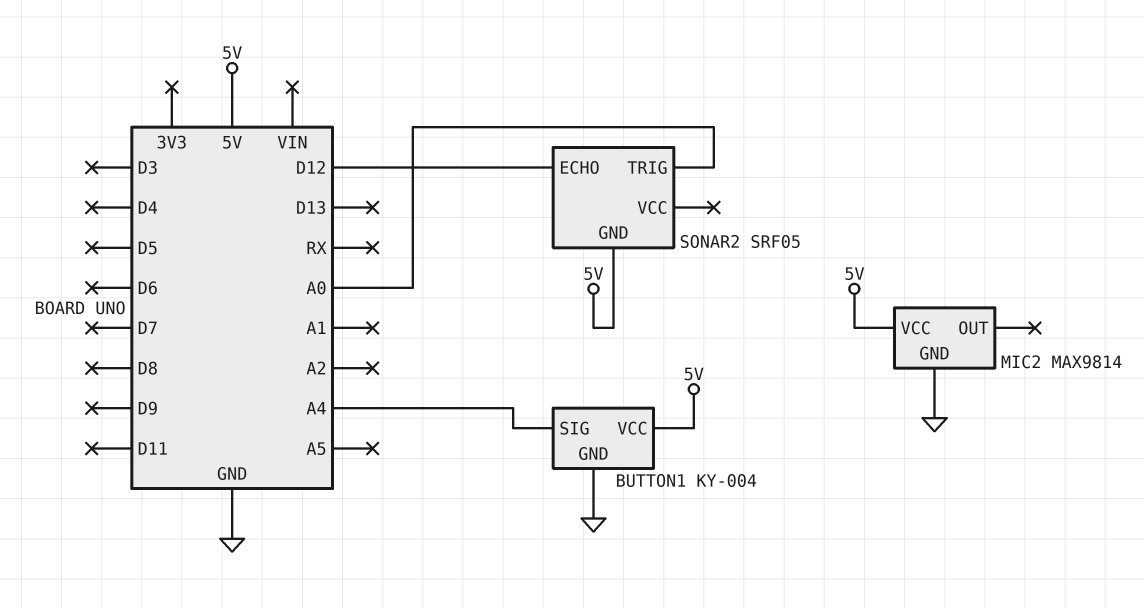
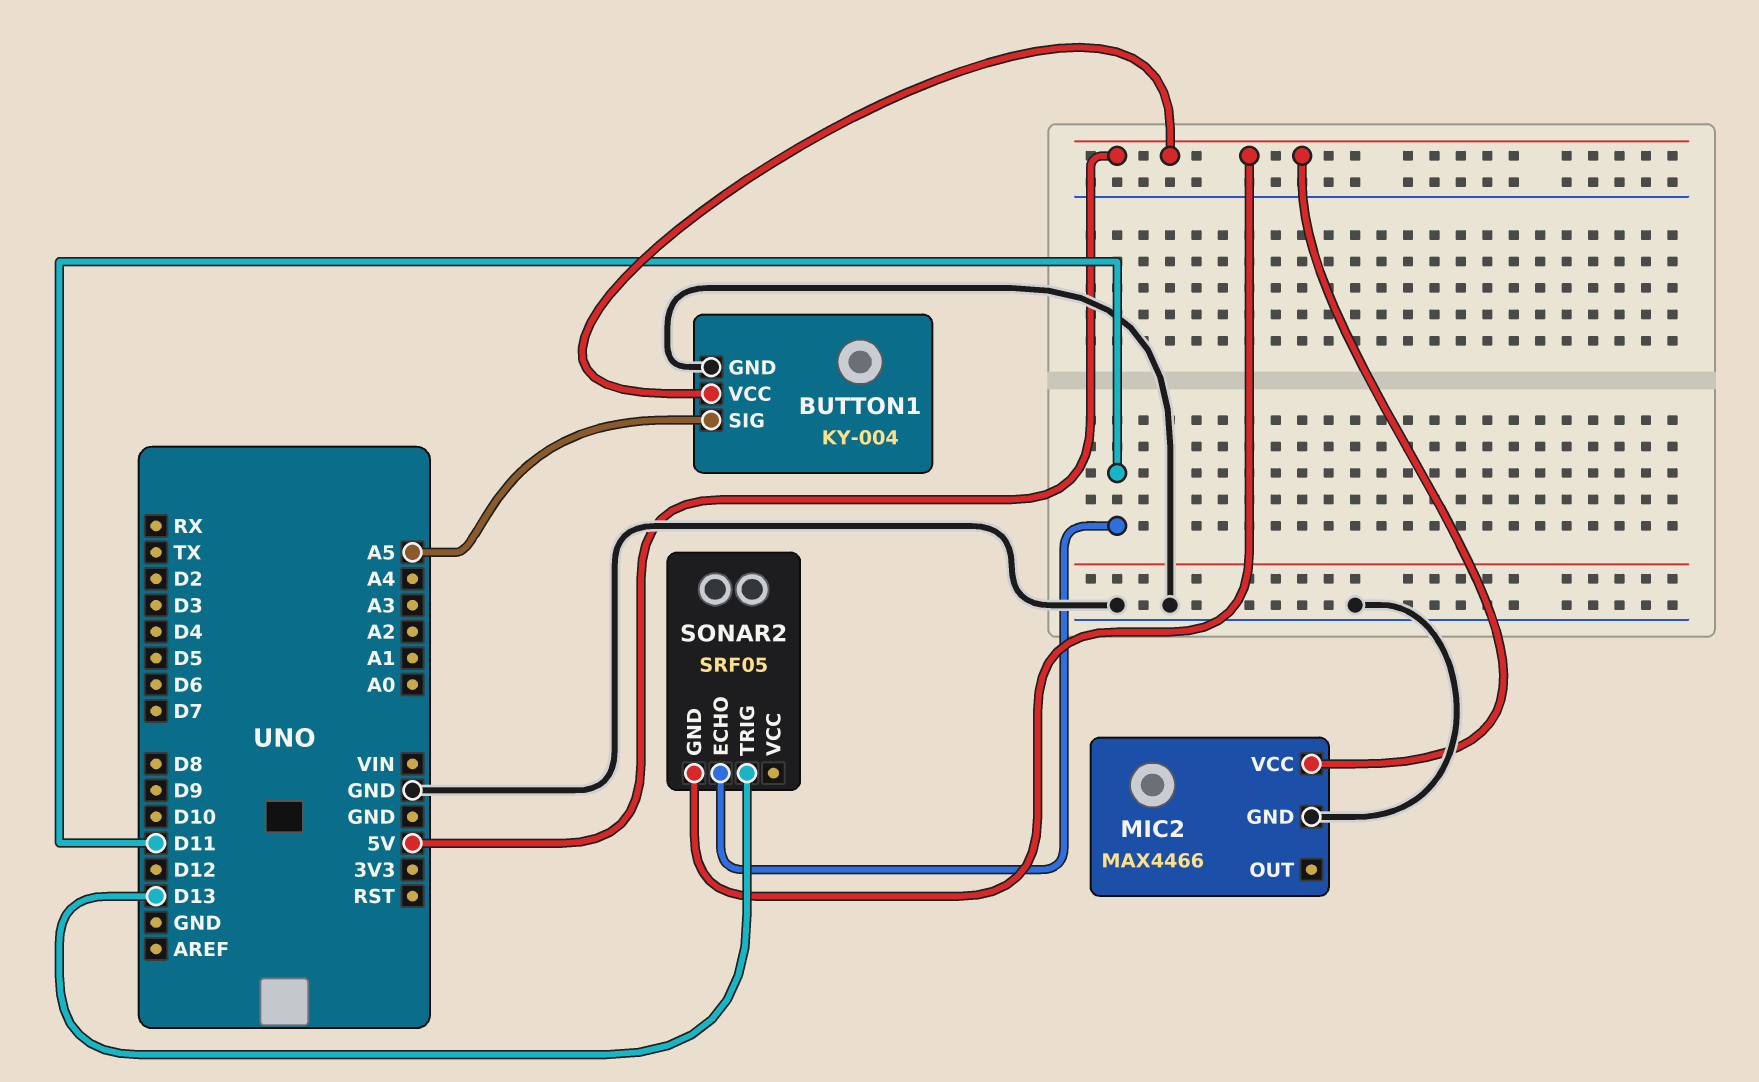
BUTTON1 pin SIG: A4 -> A5
MIC2: MAX9814 -> MAX4466
SONAR2 pin ECHO: D12 -> D11
SONAR2 pin TRIG: A0 -> D13

